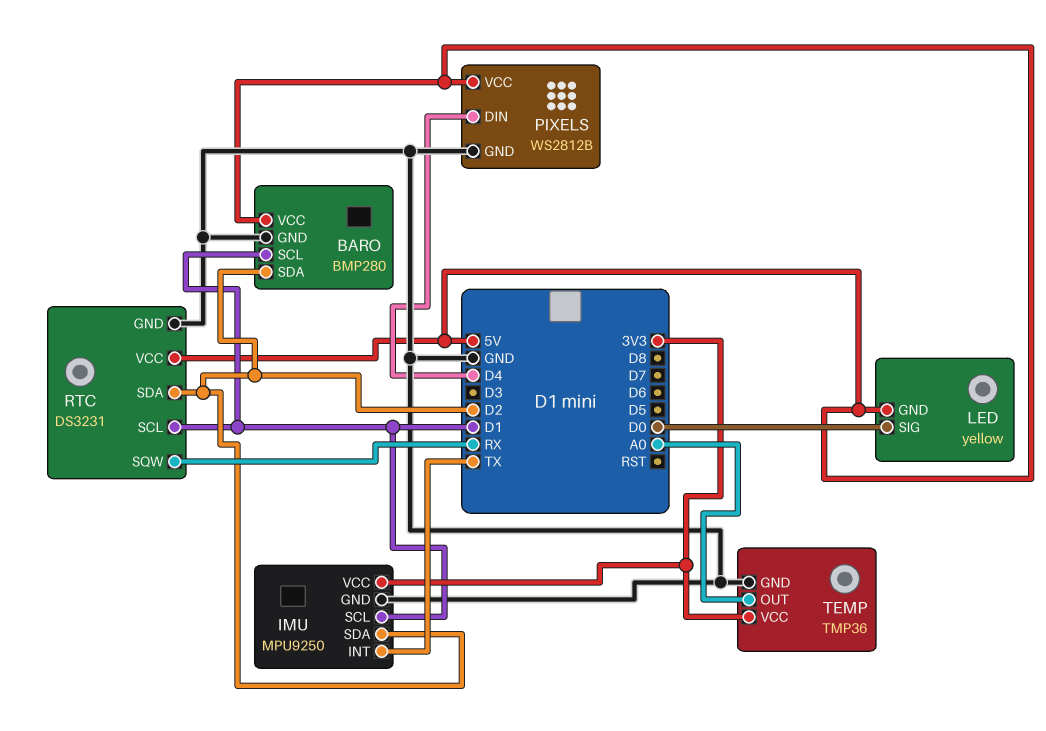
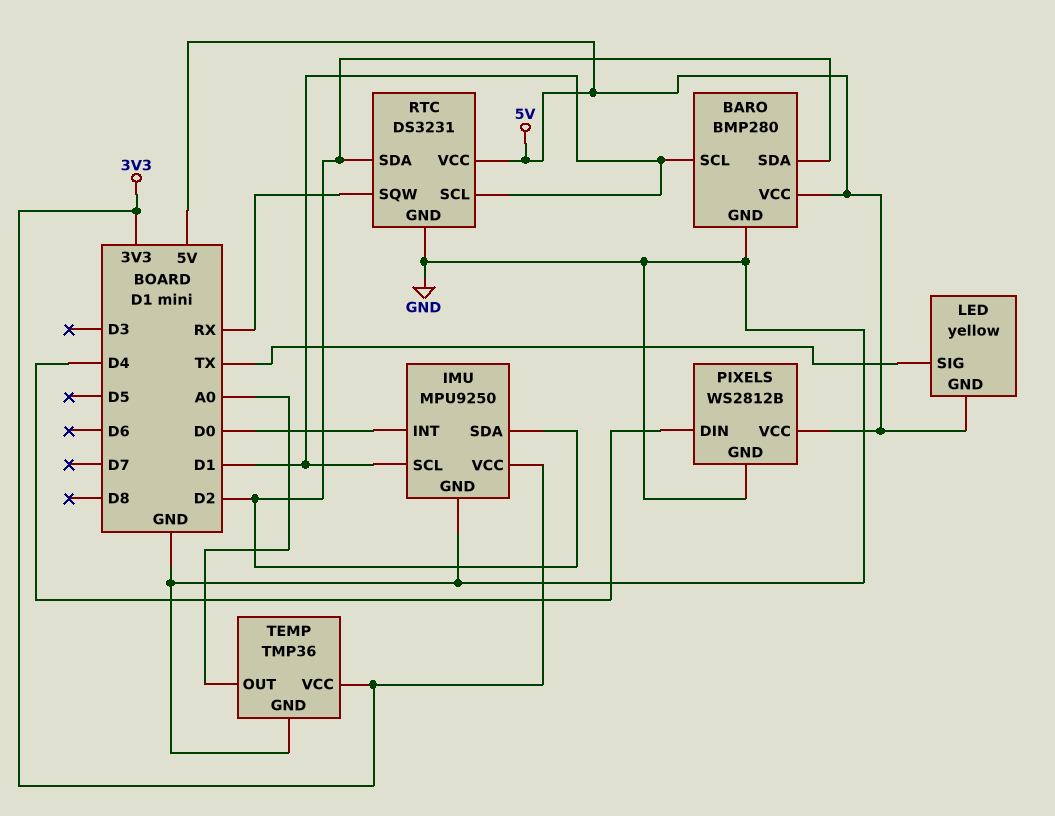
IMU pin INT: TX -> D0
LED pin SIG: D0 -> TX

